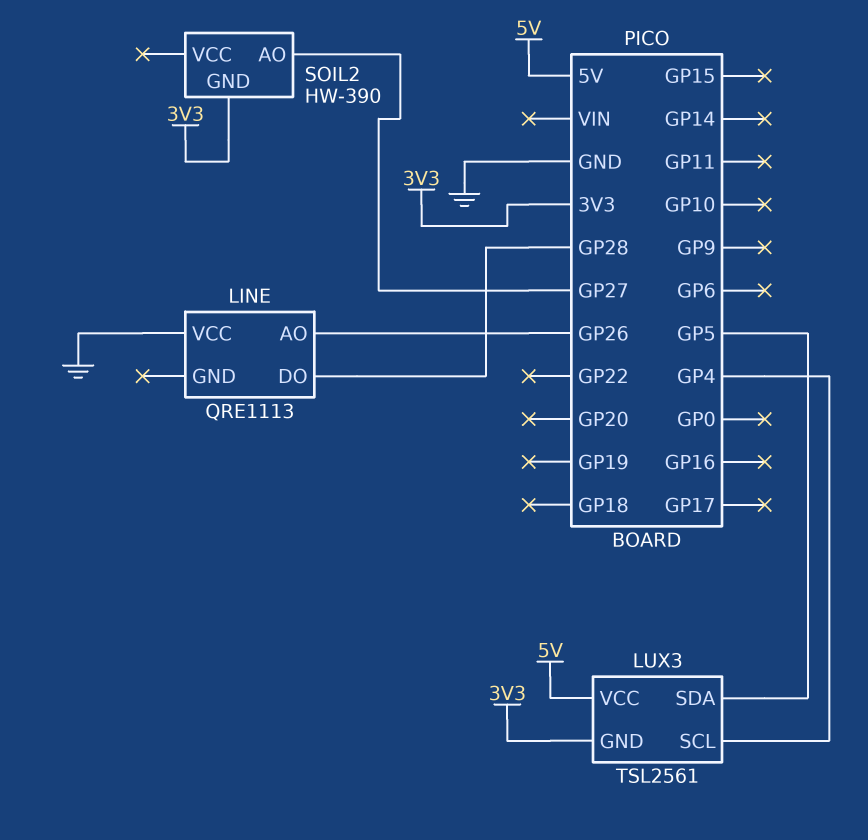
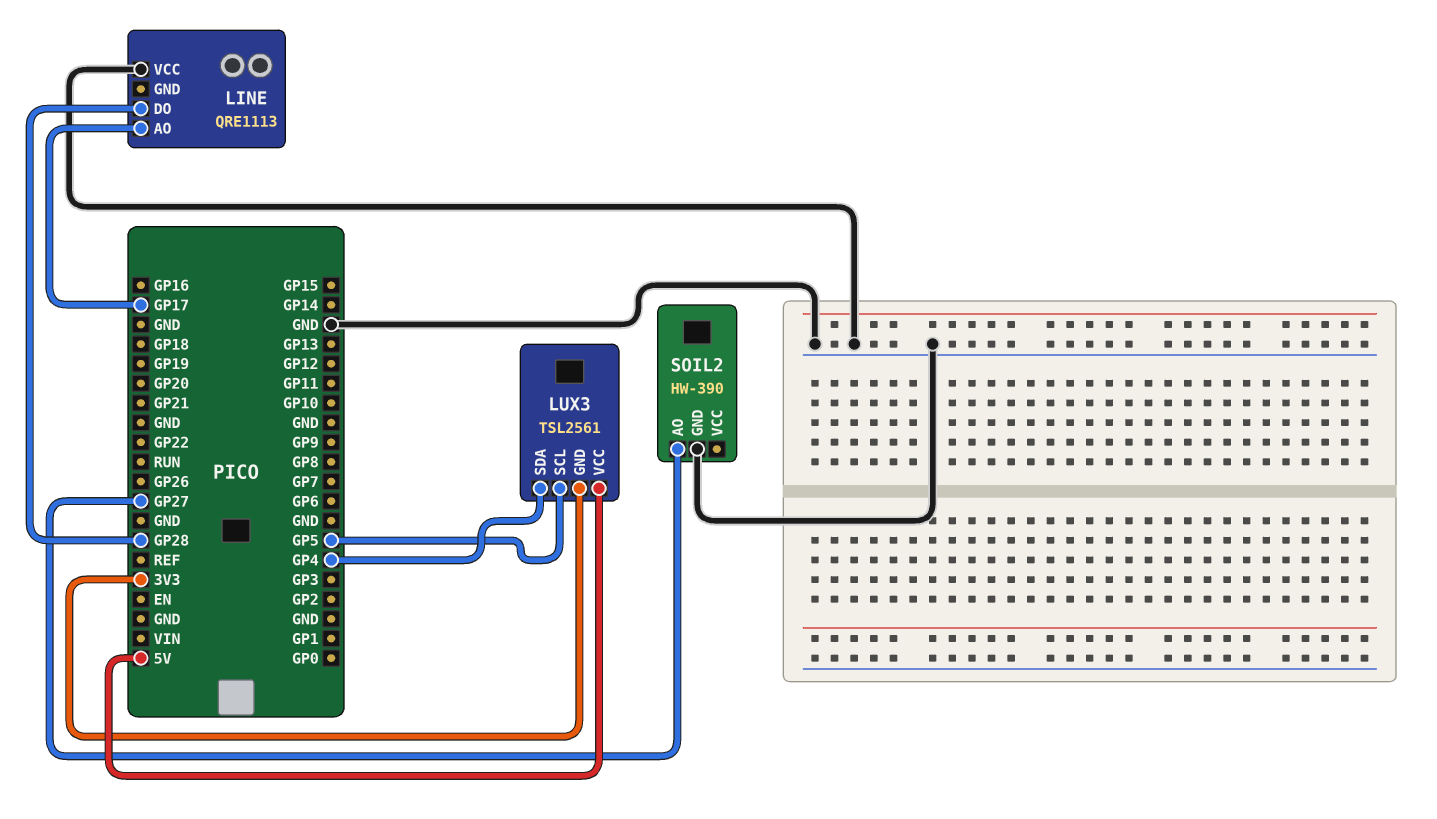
LINE pin AO: GP26 -> GP17
LUX3 pin SCL: GP4 -> GP5
LUX3 pin SDA: GP5 -> GP4
SOIL2 pin GND: 3V3 -> GND

